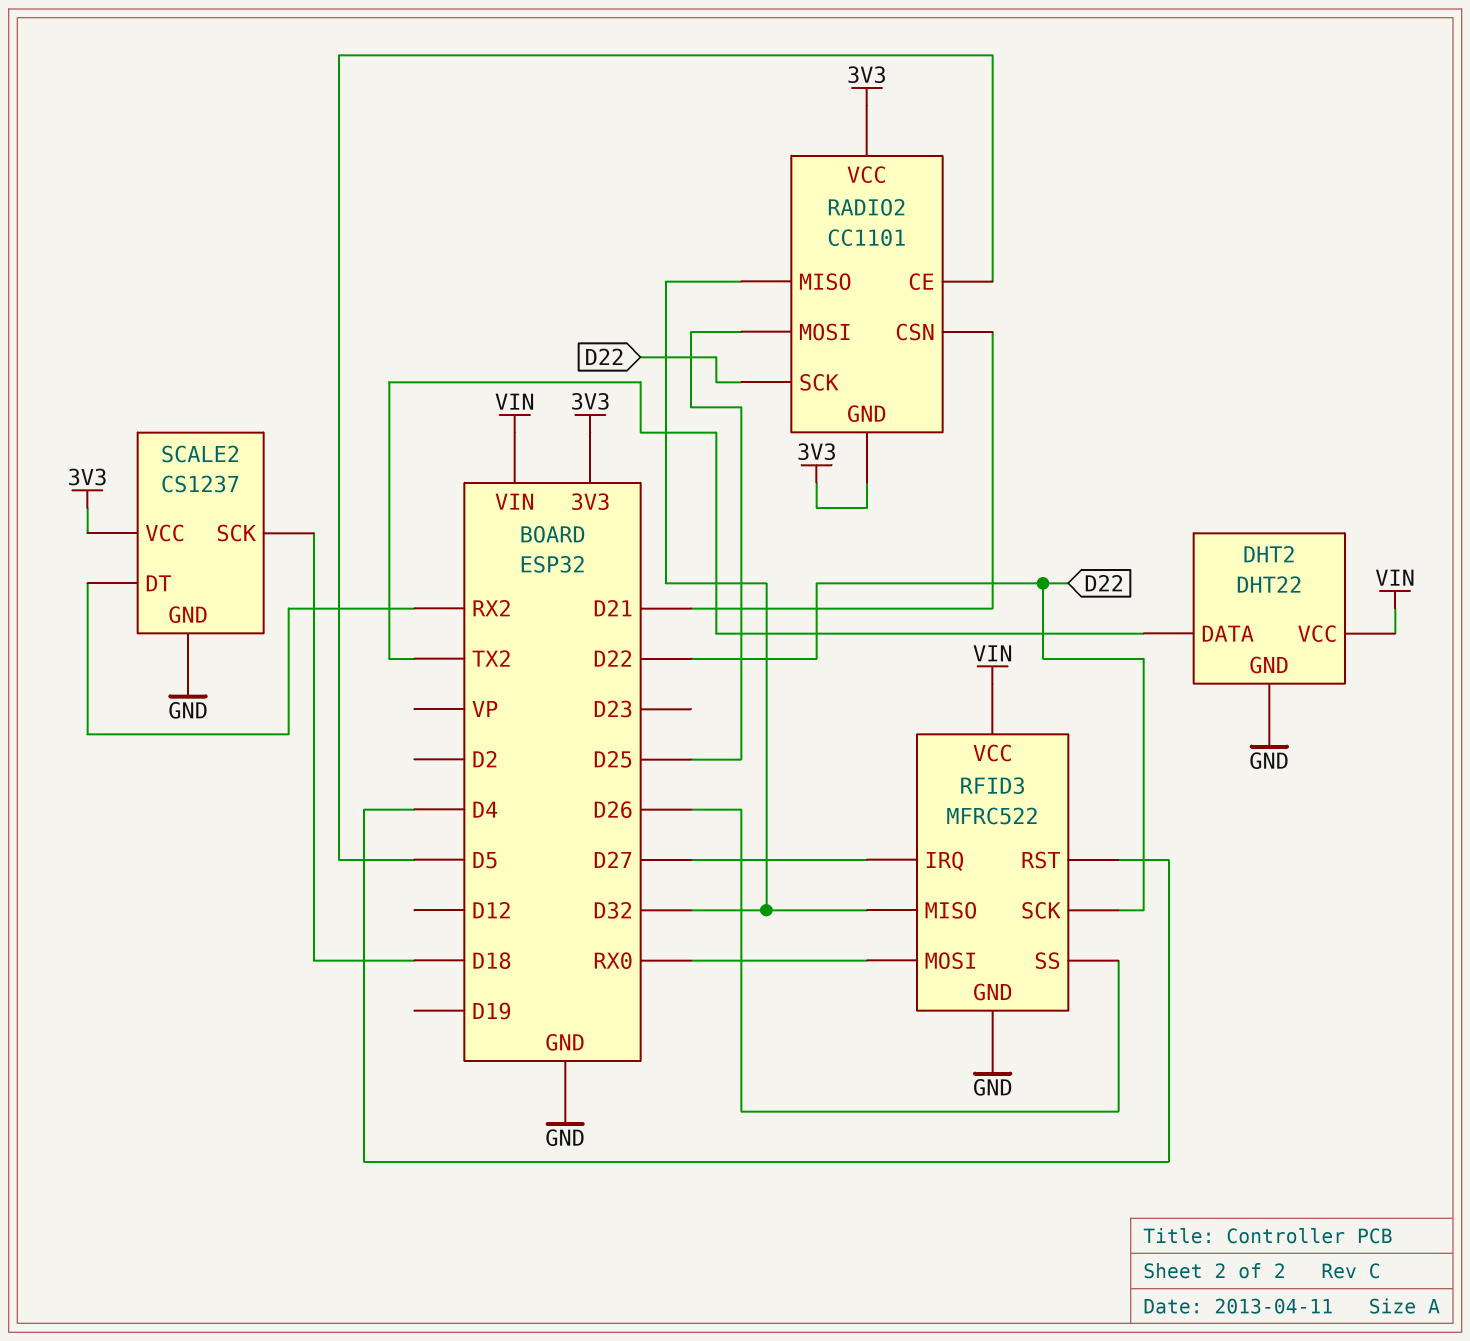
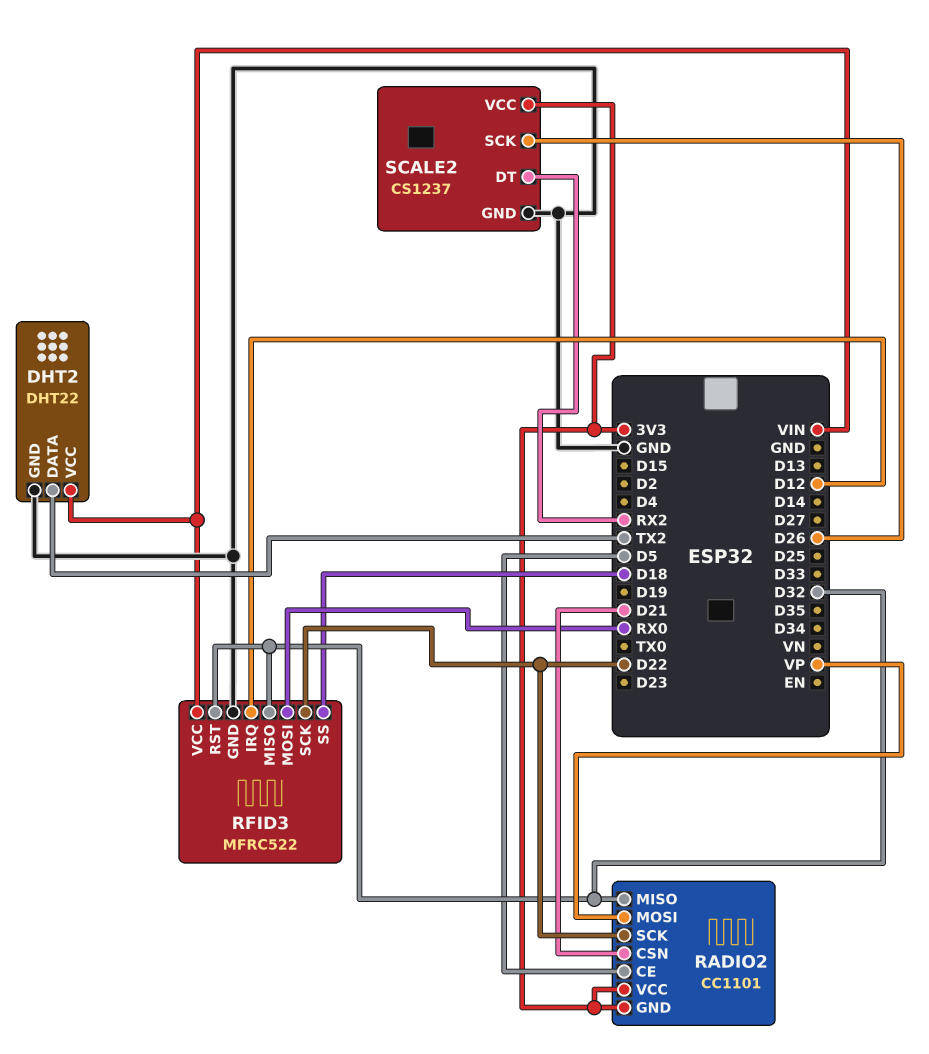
RADIO2 pin MOSI: D25 -> VP
RFID3 pin IRQ: D27 -> D12
RFID3 pin RST: D4 -> D32
RFID3 pin SS: D26 -> D18
SCALE2 pin SCK: D18 -> D26

